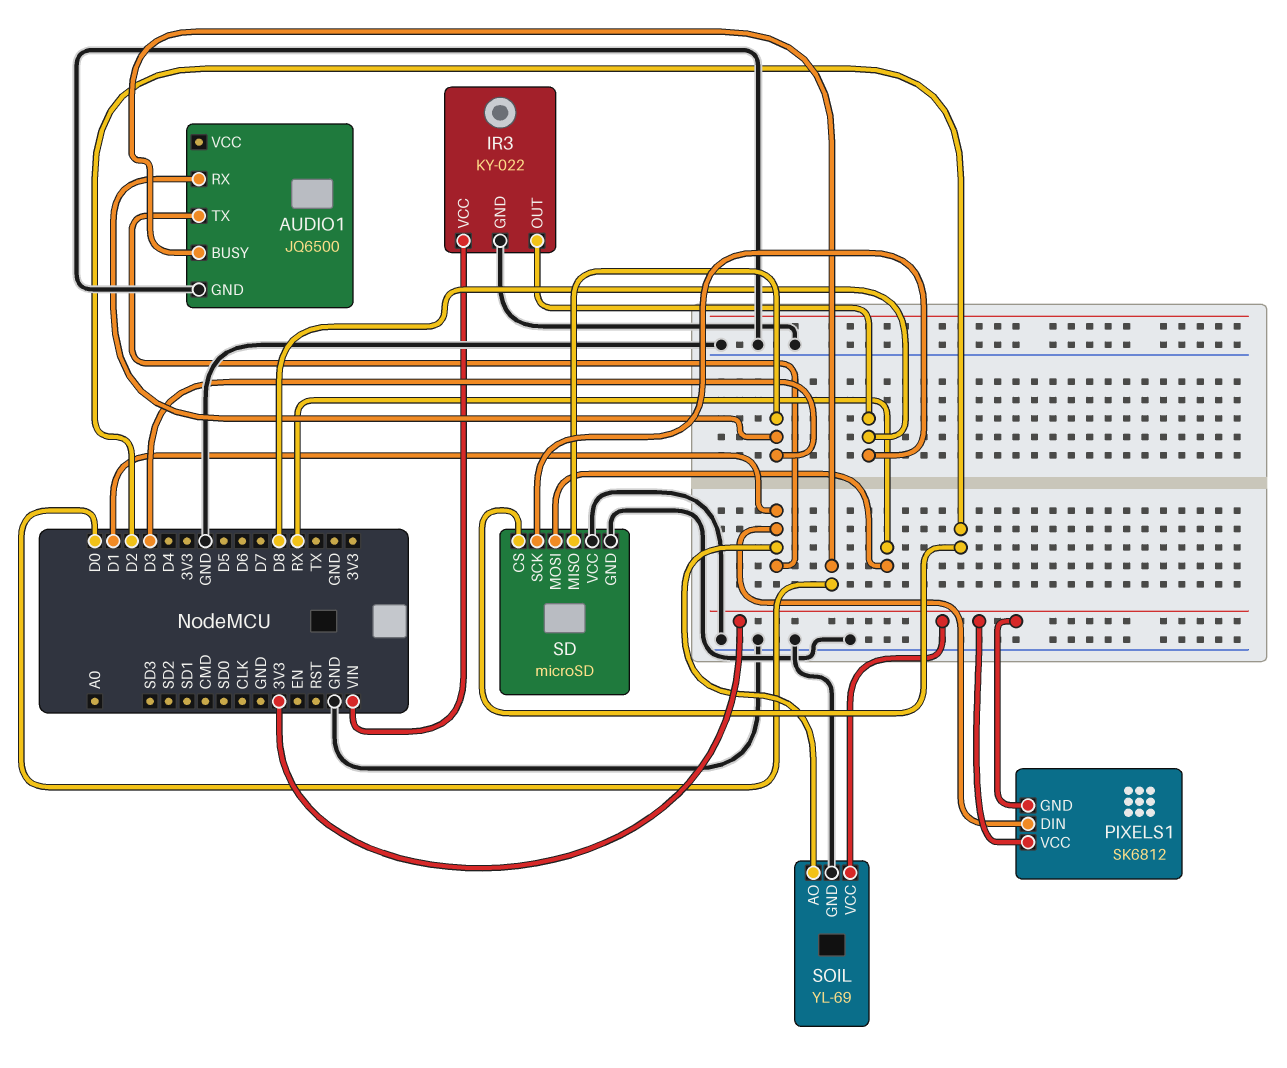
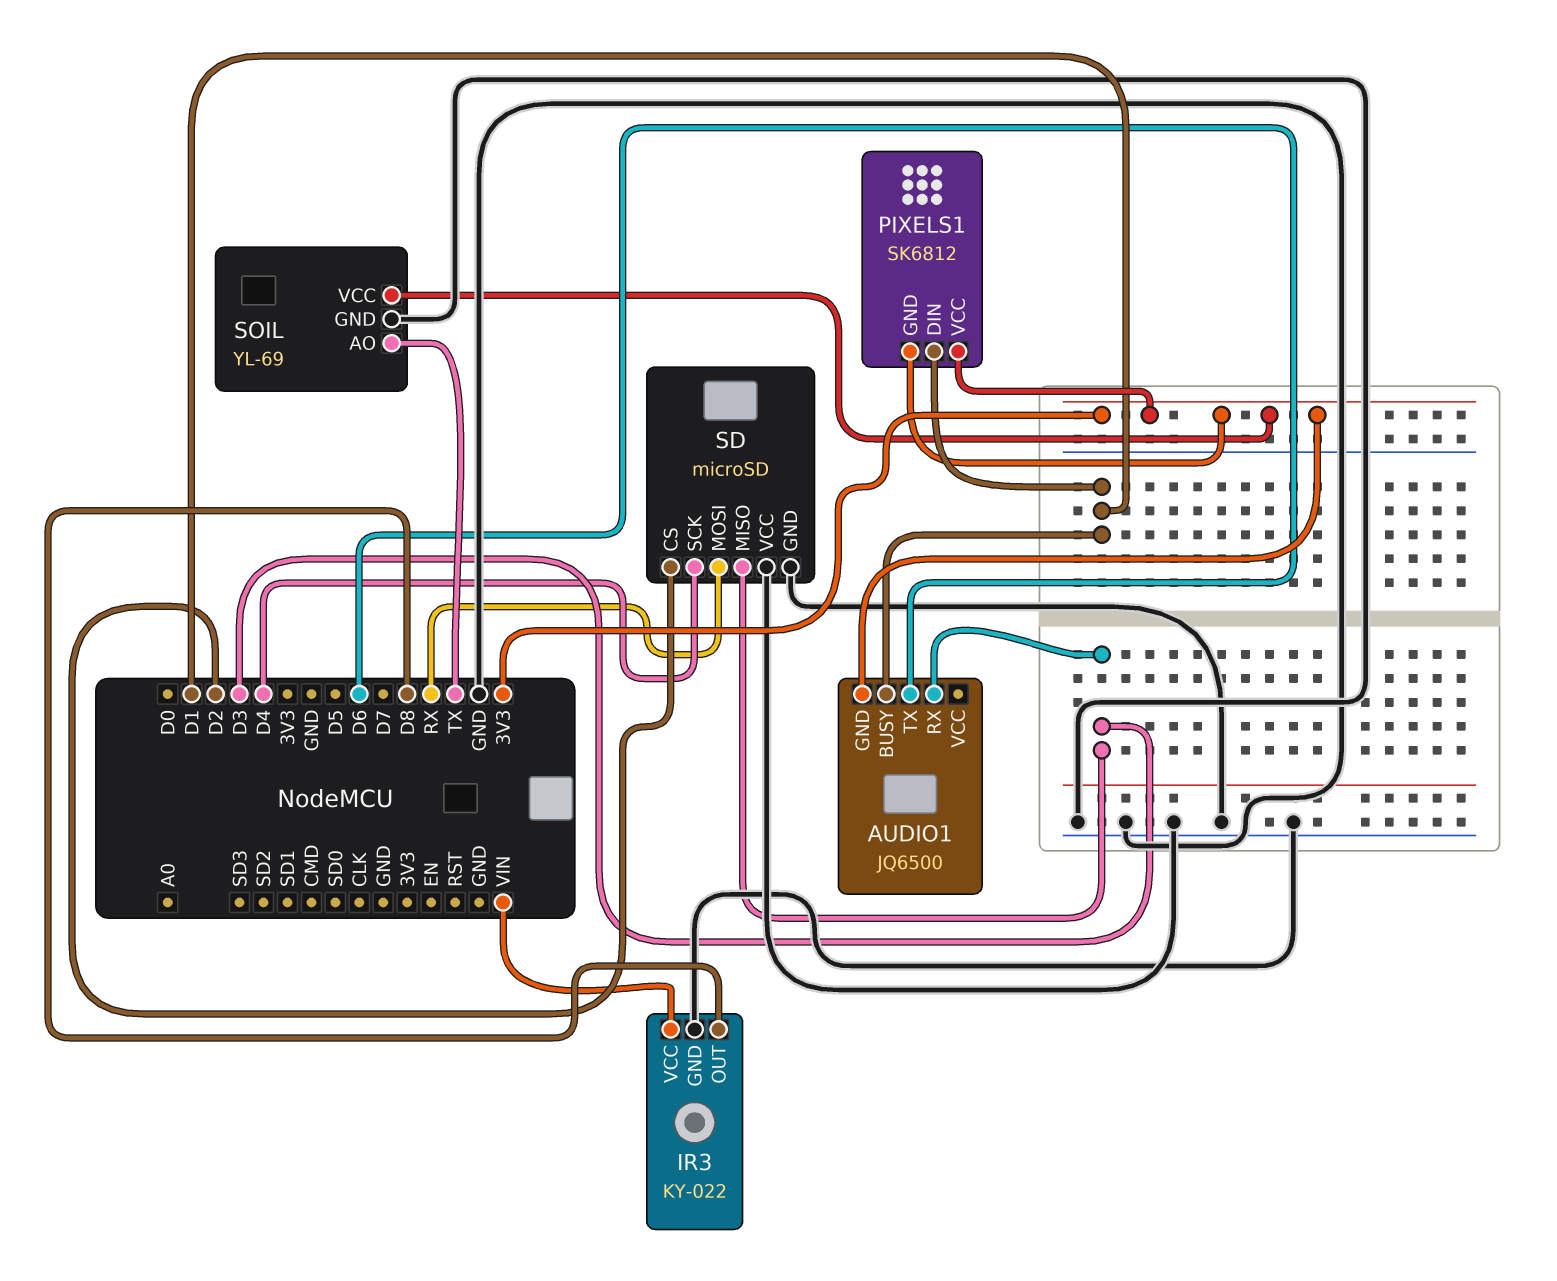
AUDIO1 pin BUSY: D0 -> D1
AUDIO1 pin GND: GND -> 3V3
AUDIO1 pin TX: D1 -> D6
SD pin SCK: D8 -> D4
SOIL pin AO: D1 -> TX

